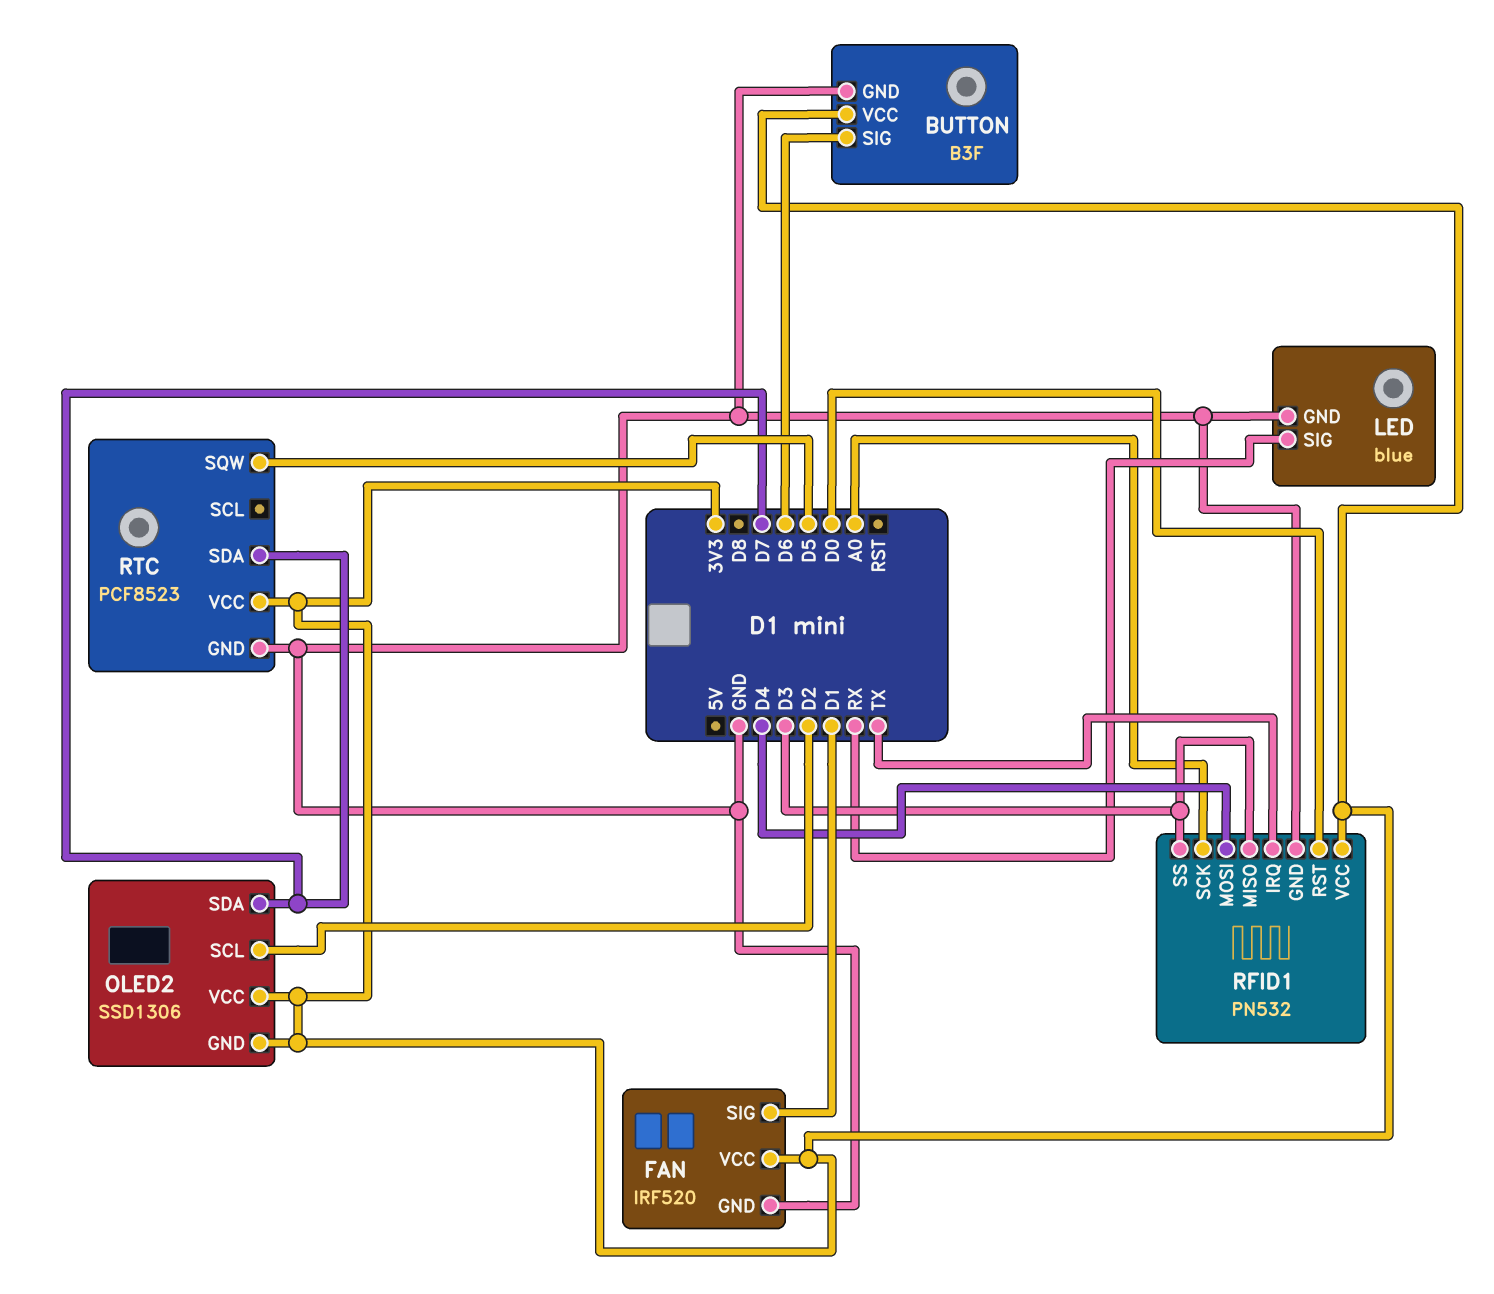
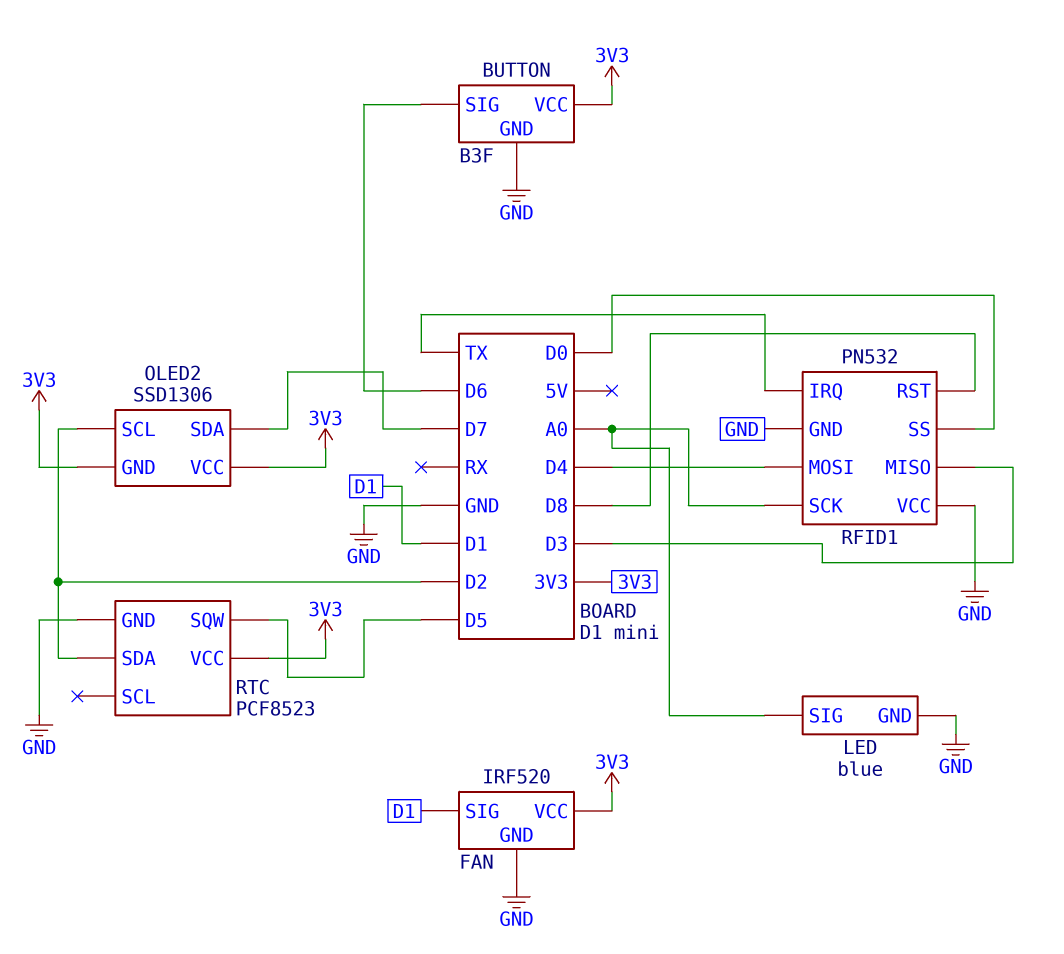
LED pin SIG: RX -> A0
RFID1 pin RST: D0 -> D8
RFID1 pin SS: D3 -> D0
RFID1 pin VCC: 3V3 -> GND
RTC pin SDA: D7 -> D2

